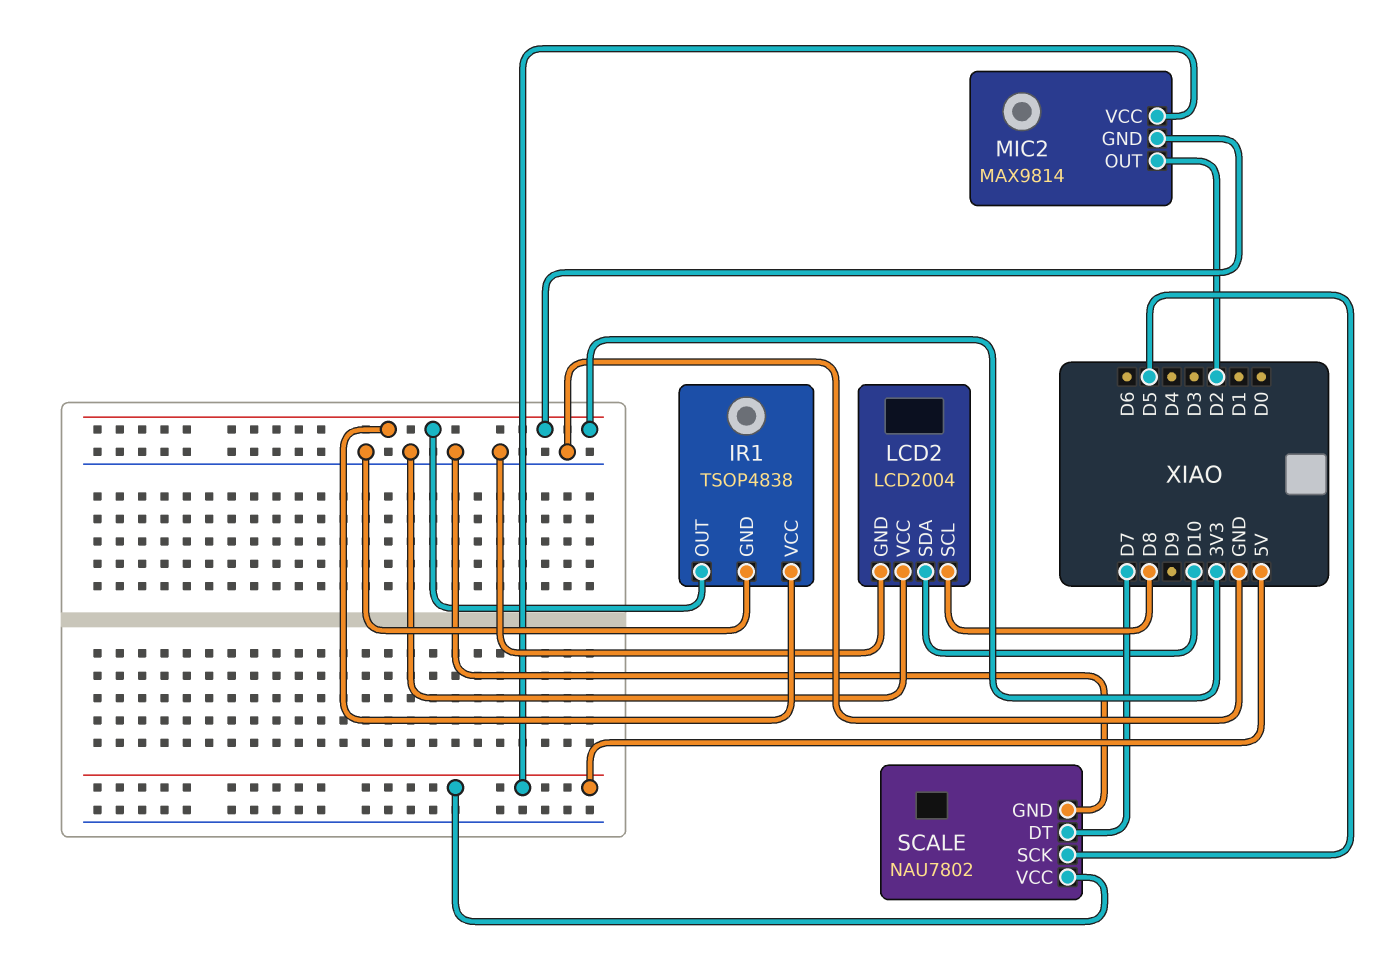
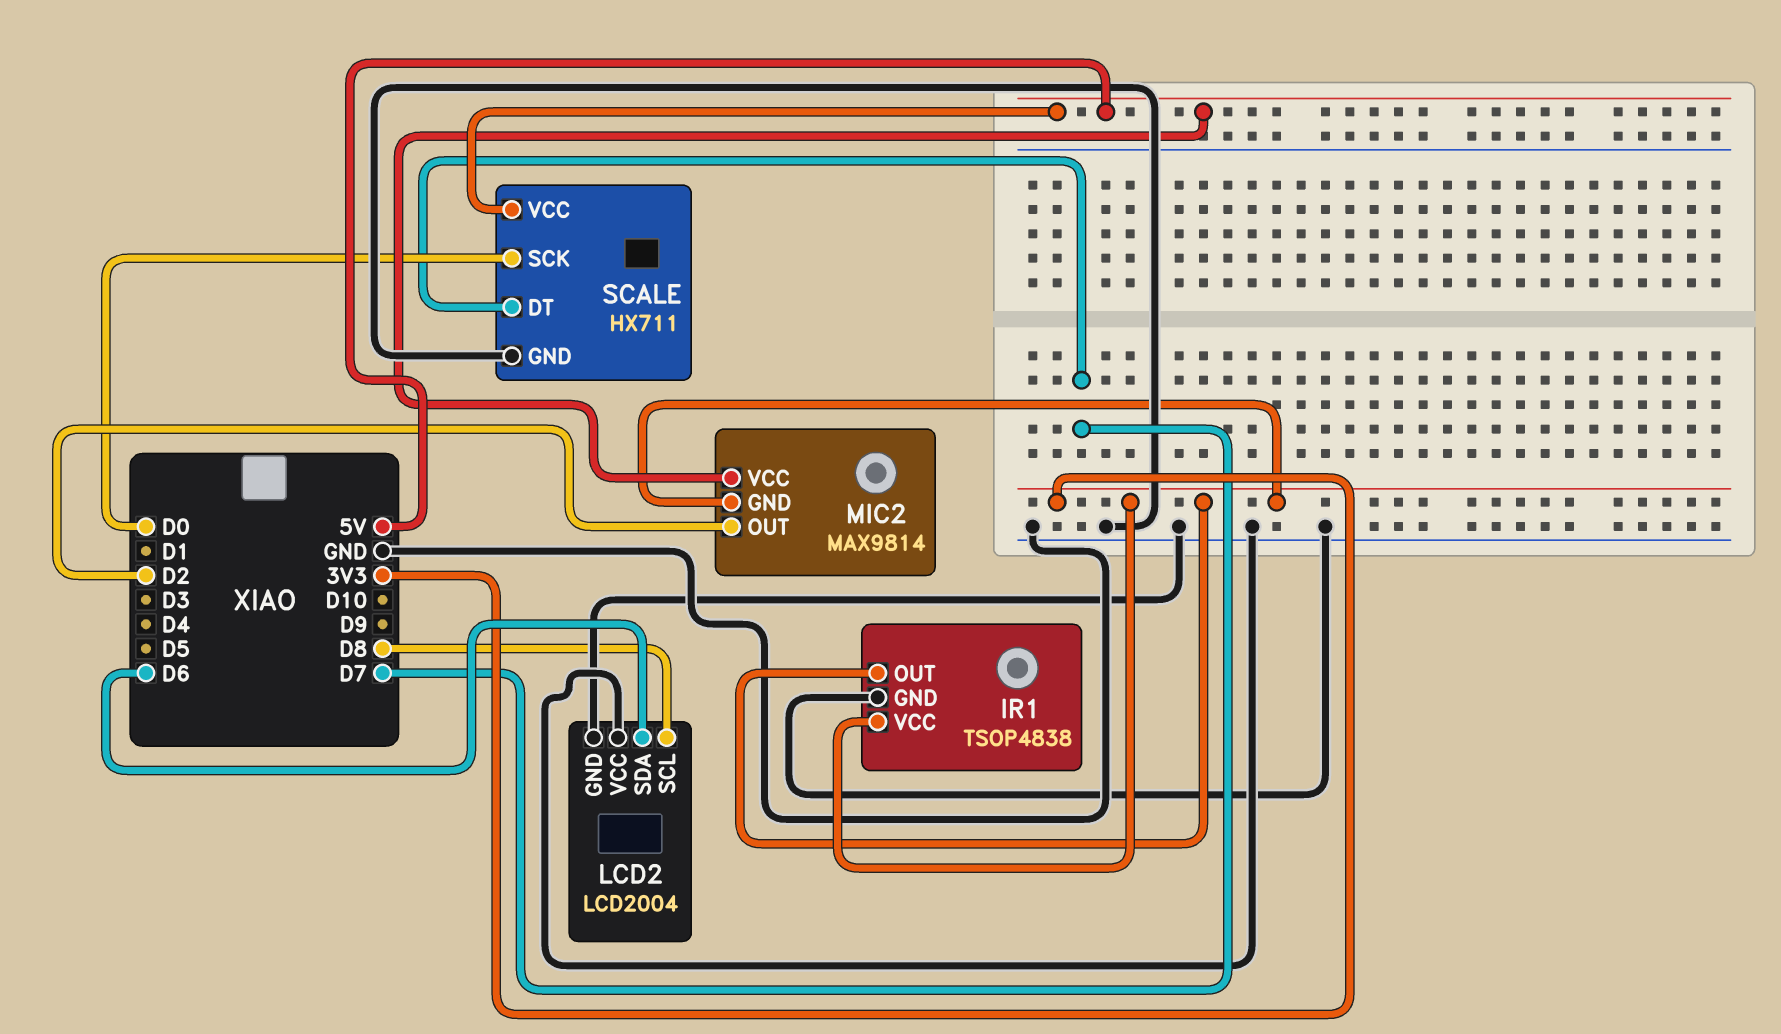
LCD2 pin SDA: D10 -> D6
SCALE: NAU7802 -> HX711
SCALE pin SCK: D5 -> D0

